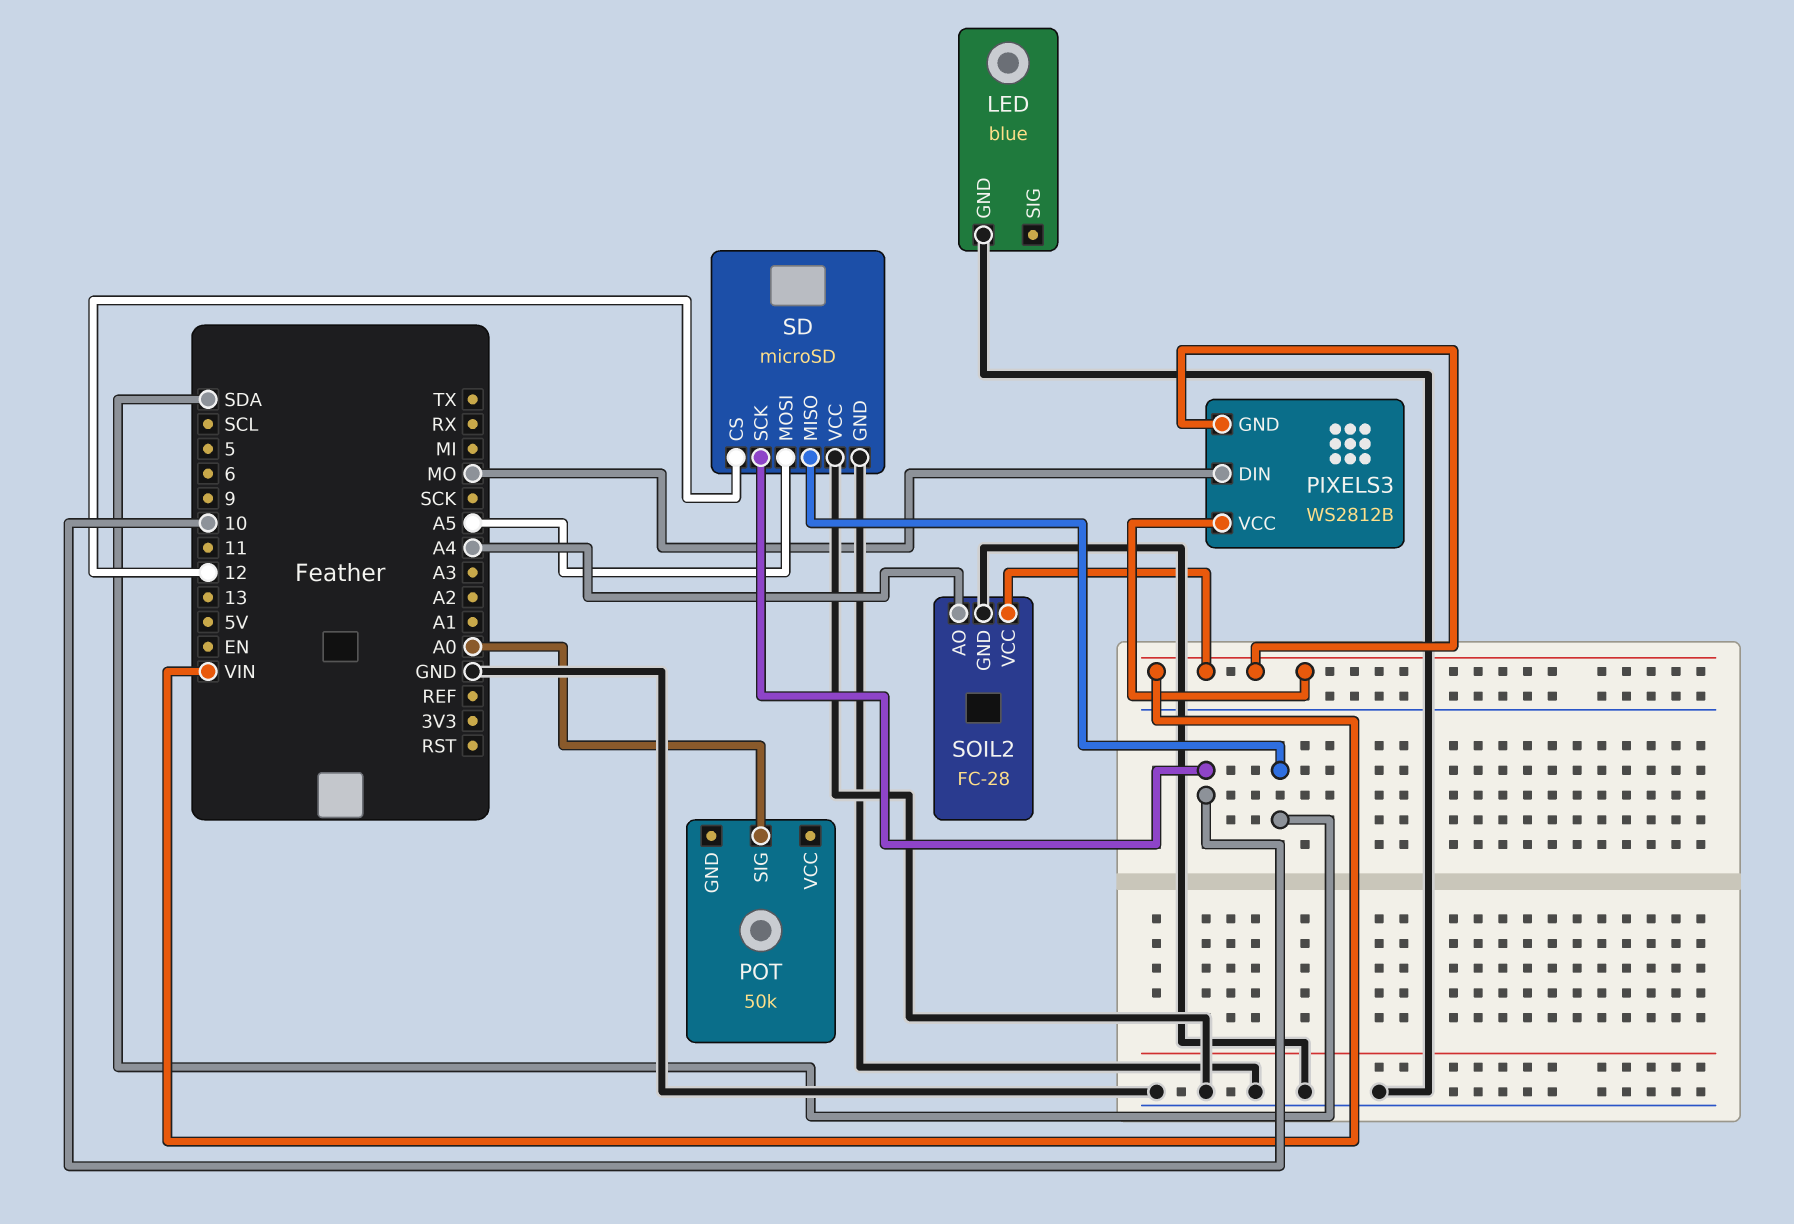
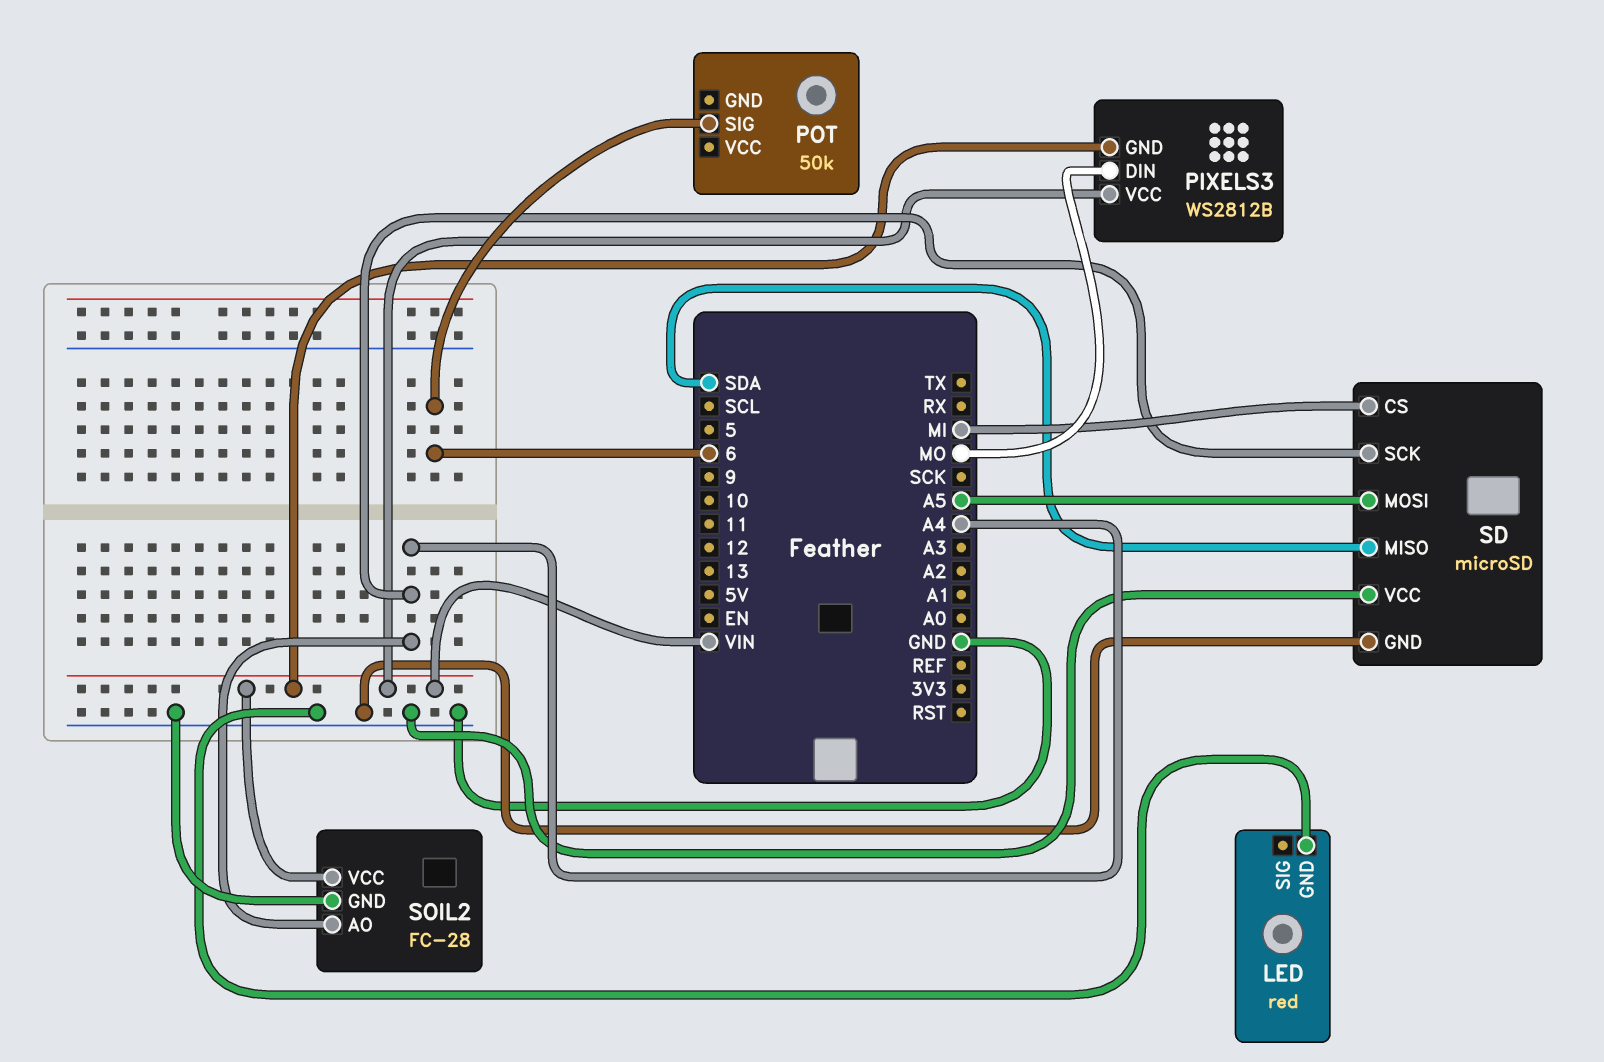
LED: blue -> red
POT pin SIG: A0 -> 6
SD pin CS: 12 -> MI
SD pin SCK: 10 -> A4

